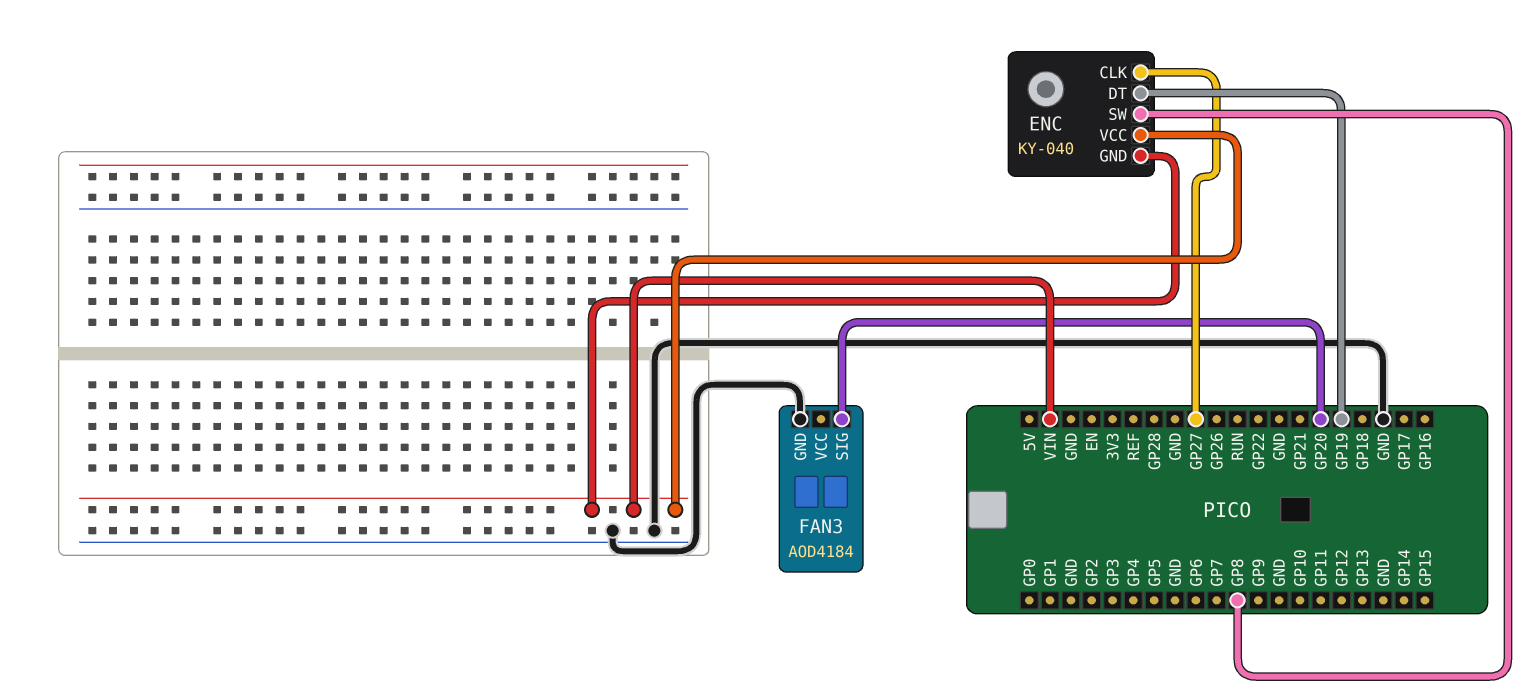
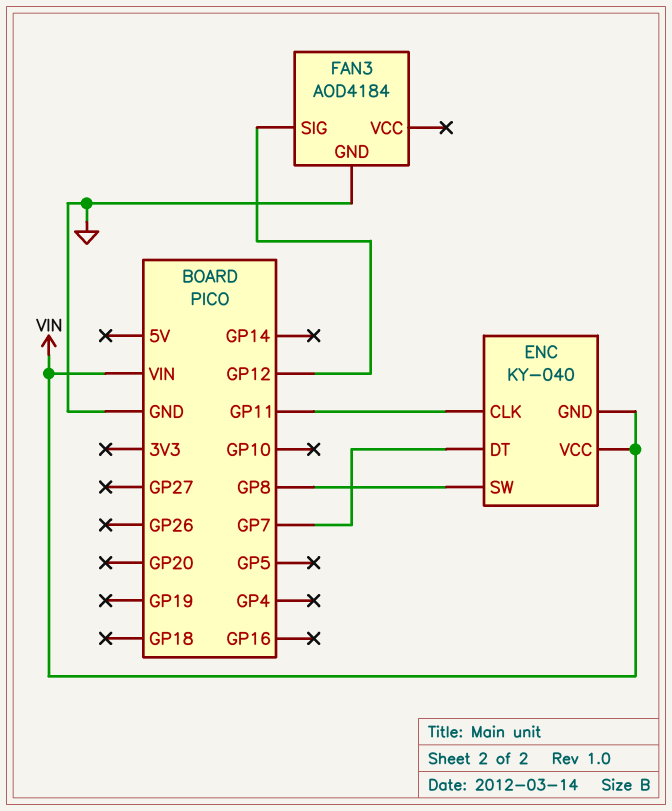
ENC pin CLK: GP27 -> GP11
ENC pin DT: GP19 -> GP7
FAN3 pin SIG: GP20 -> GP12

